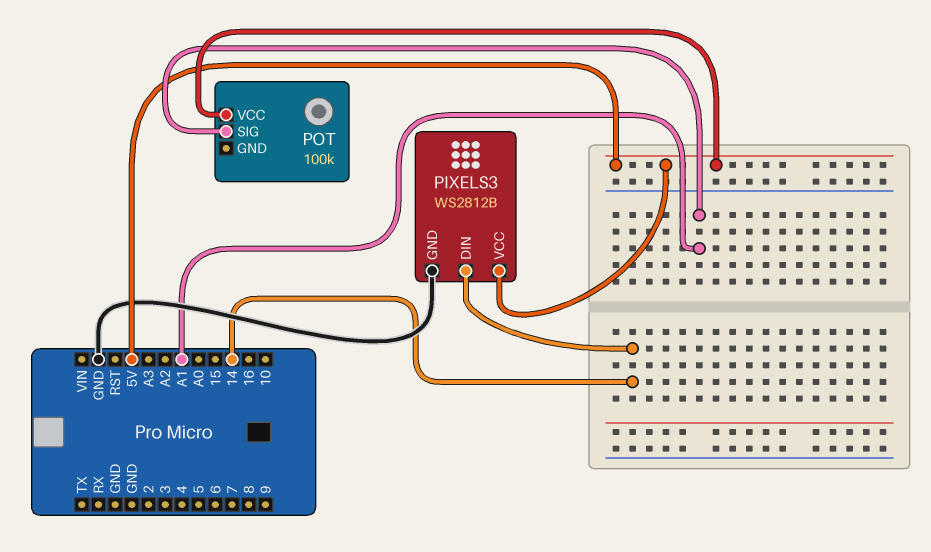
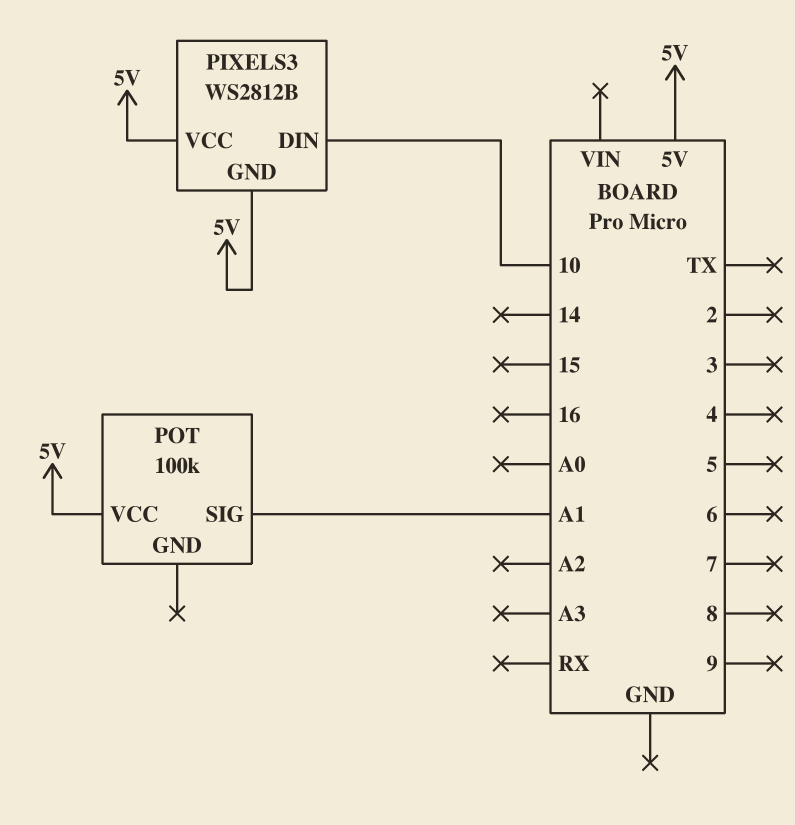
PIXELS3 pin DIN: 14 -> 10
PIXELS3 pin GND: GND -> 5V

